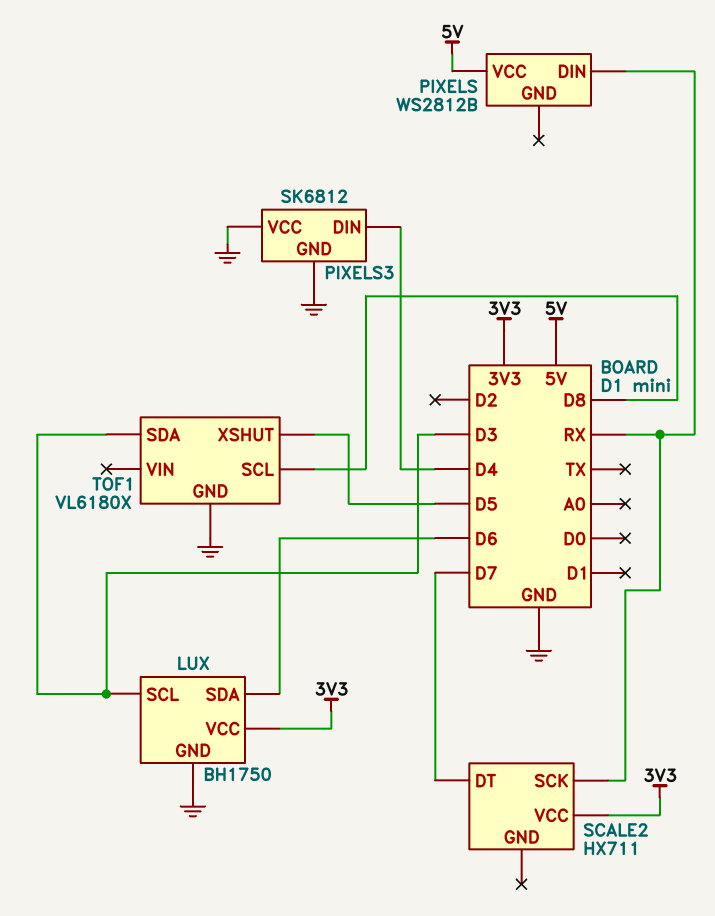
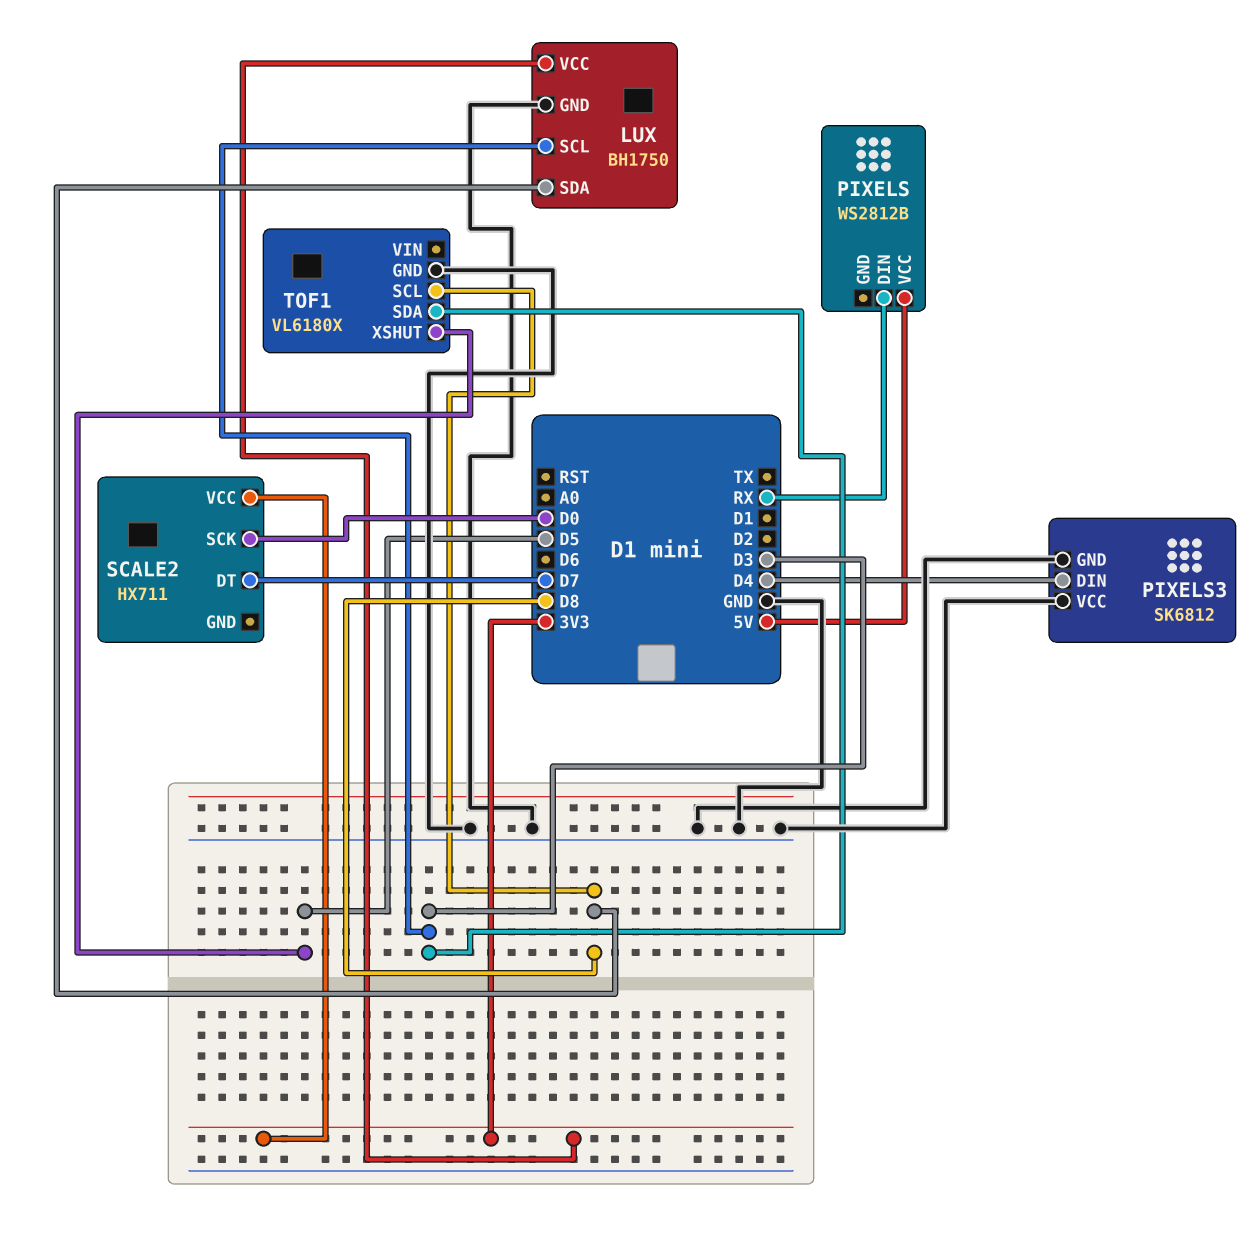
LUX pin SDA: D6 -> D8
SCALE2 pin SCK: RX -> D0

